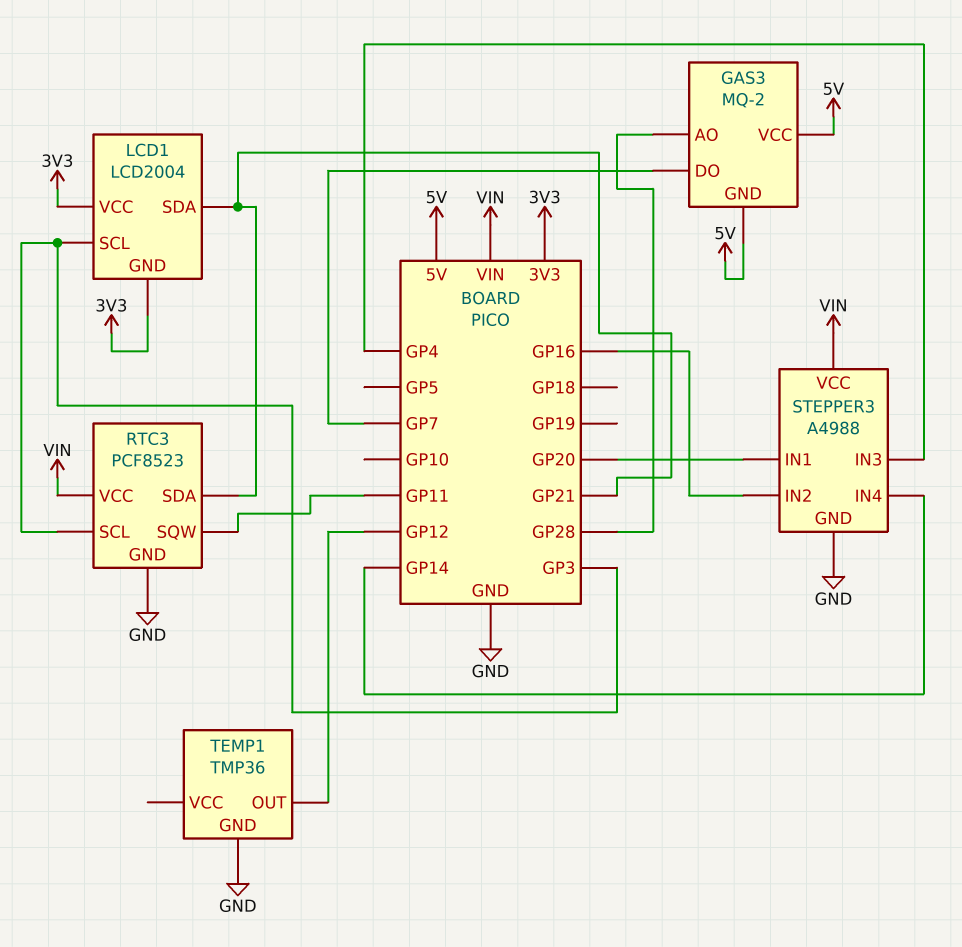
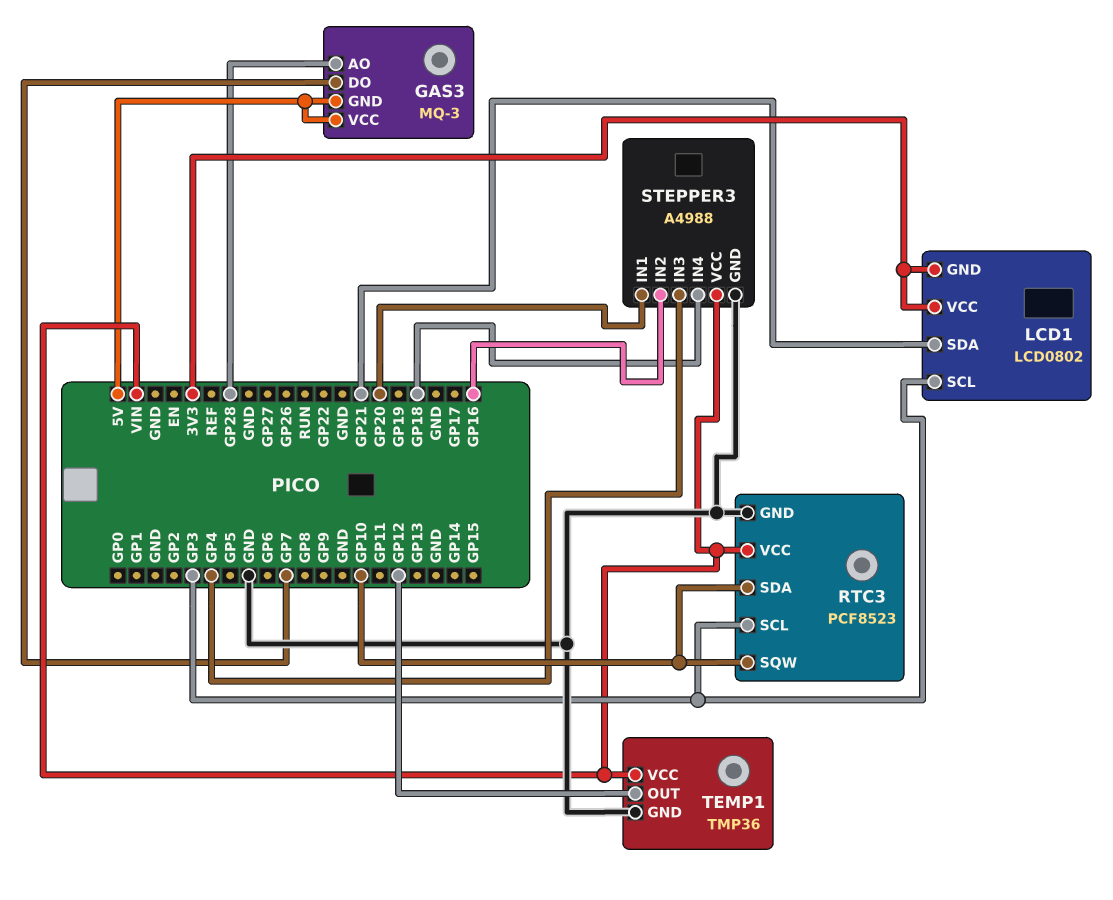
GAS3: MQ-2 -> MQ-3
LCD1: LCD2004 -> LCD0802
RTC3 pin SDA: GP21 -> GP10
RTC3 pin SQW: GP11 -> GP10
STEPPER3 pin IN4: GP14 -> GP18
TEMP1 pin VCC: none -> VIN

